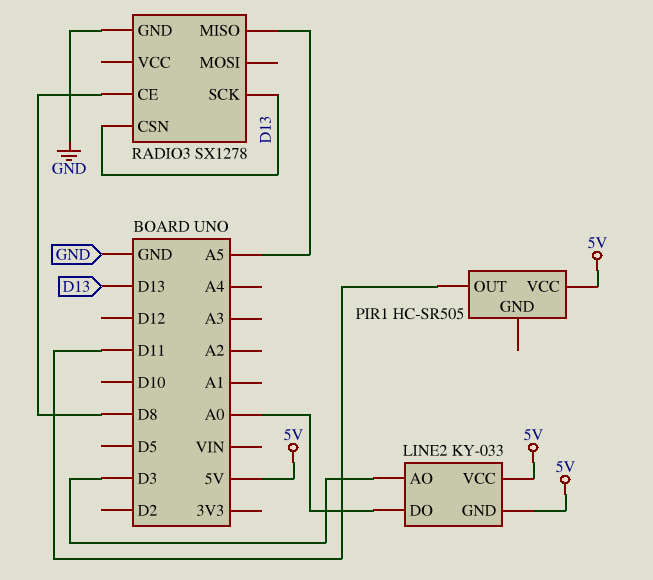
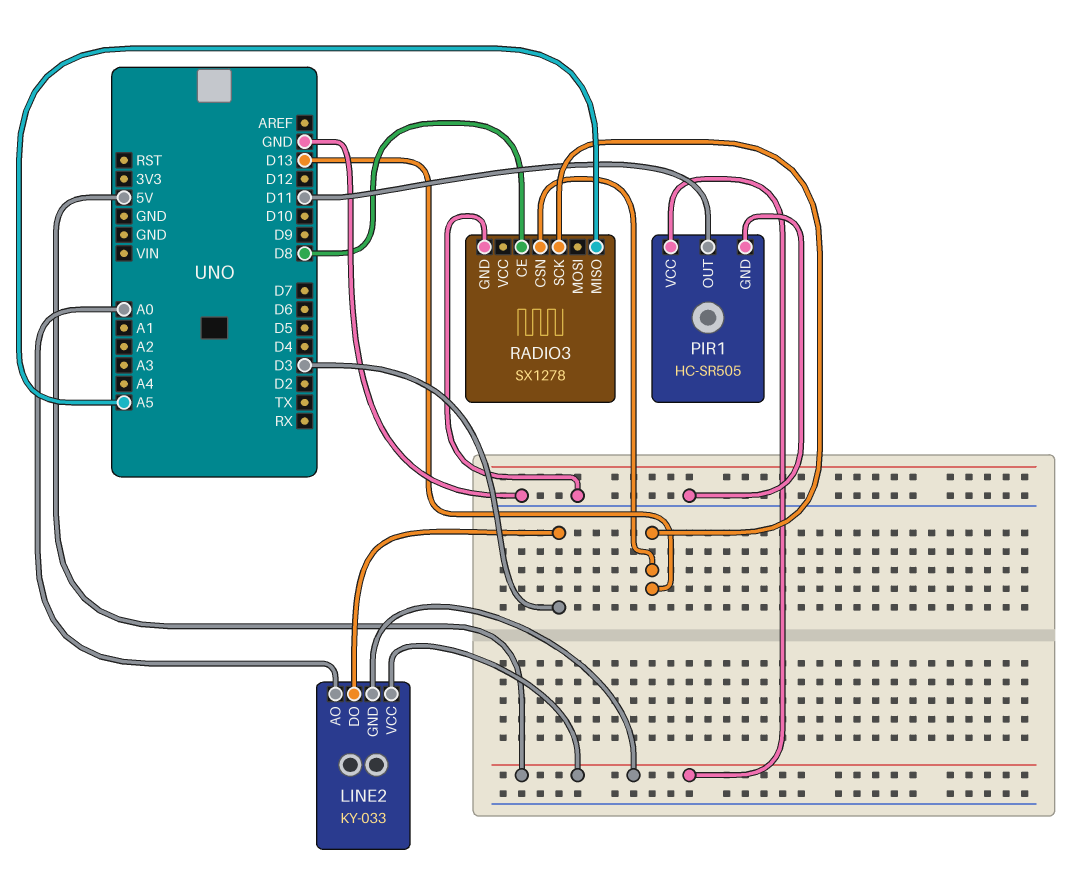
LINE2 pin AO: D3 -> A0
LINE2 pin DO: A0 -> D3
PIR1 pin GND: none -> GND

